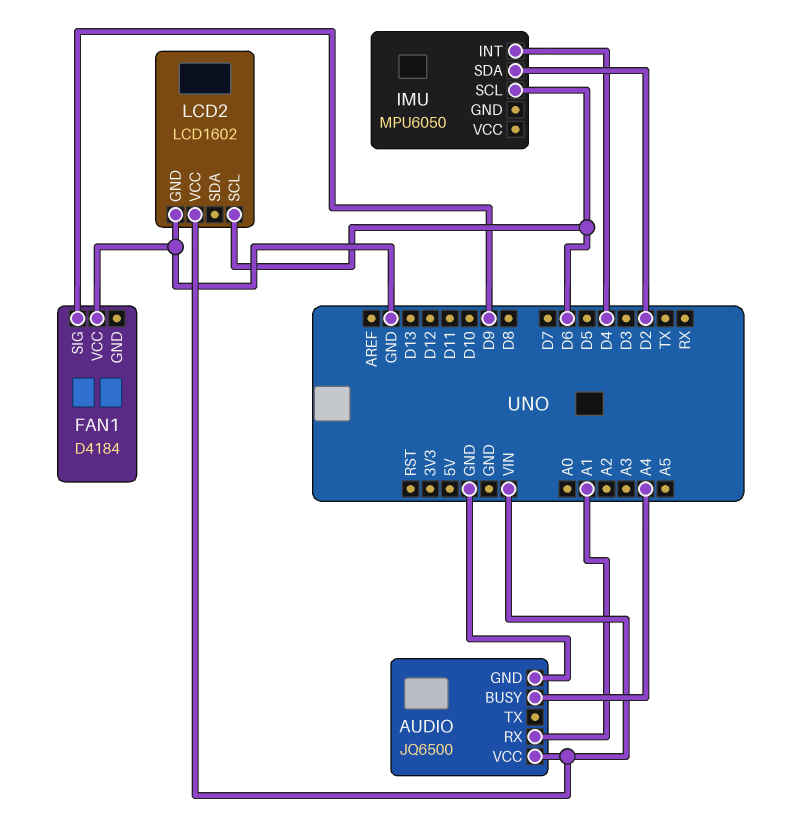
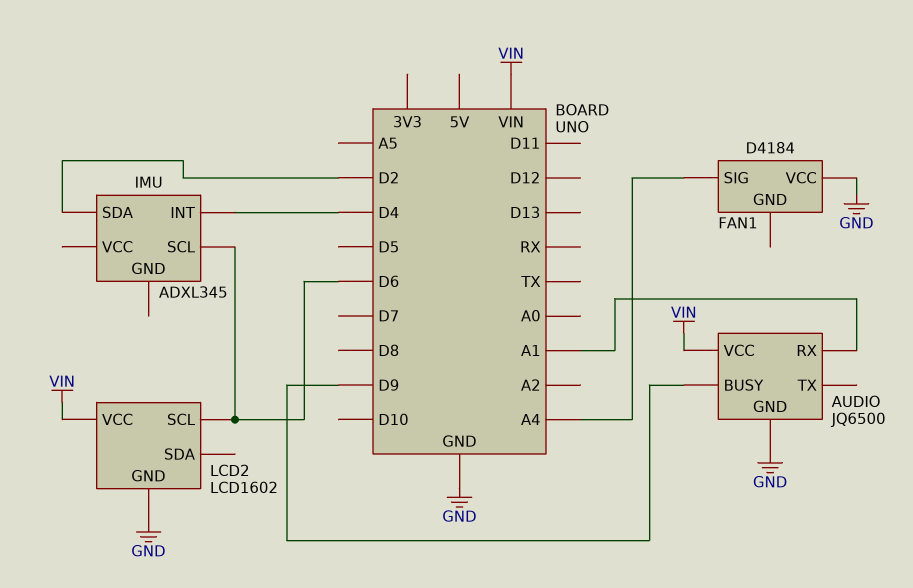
AUDIO pin BUSY: A4 -> D9
FAN1 pin SIG: D9 -> A4
IMU: MPU6050 -> ADXL345

